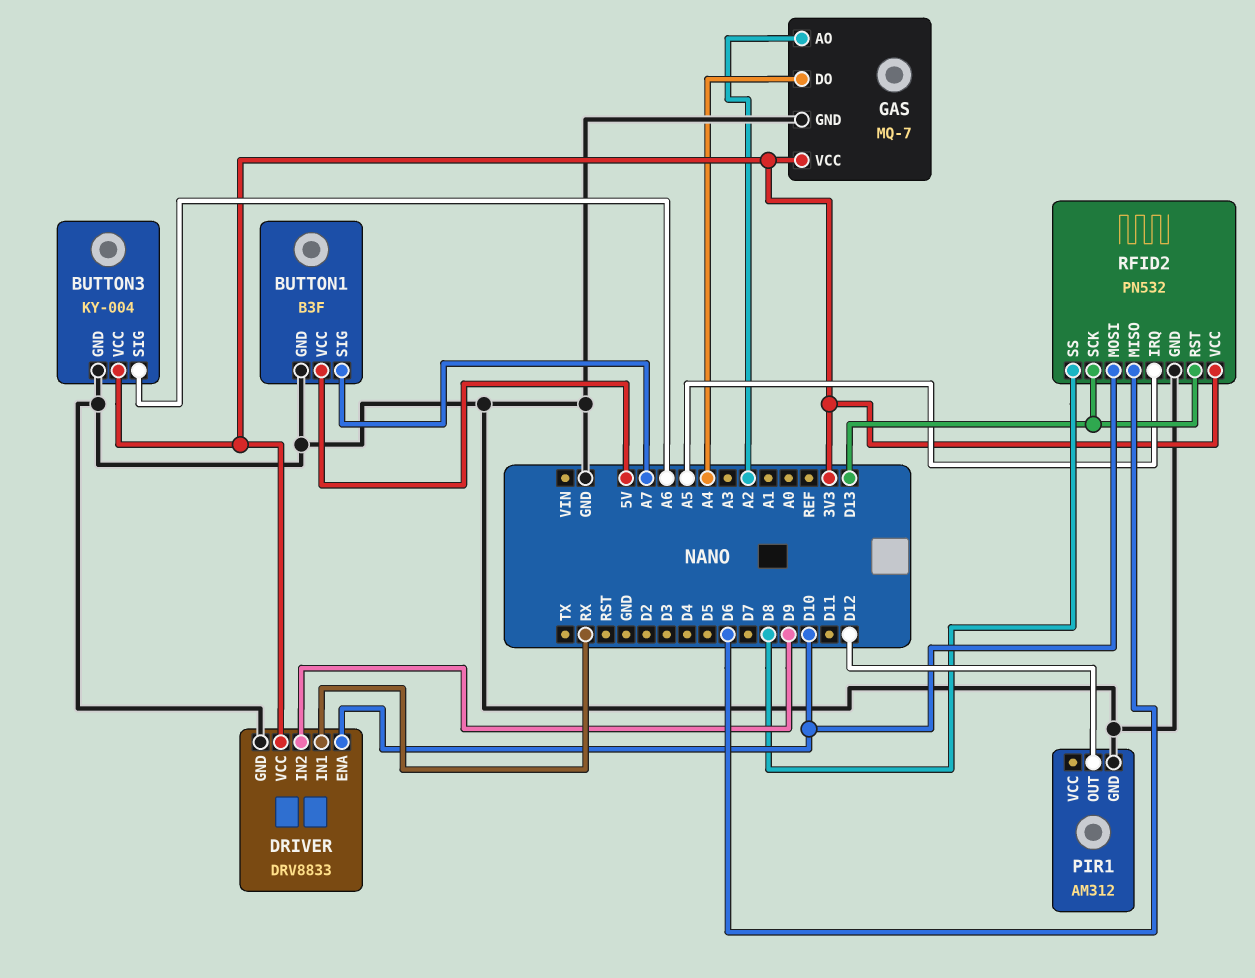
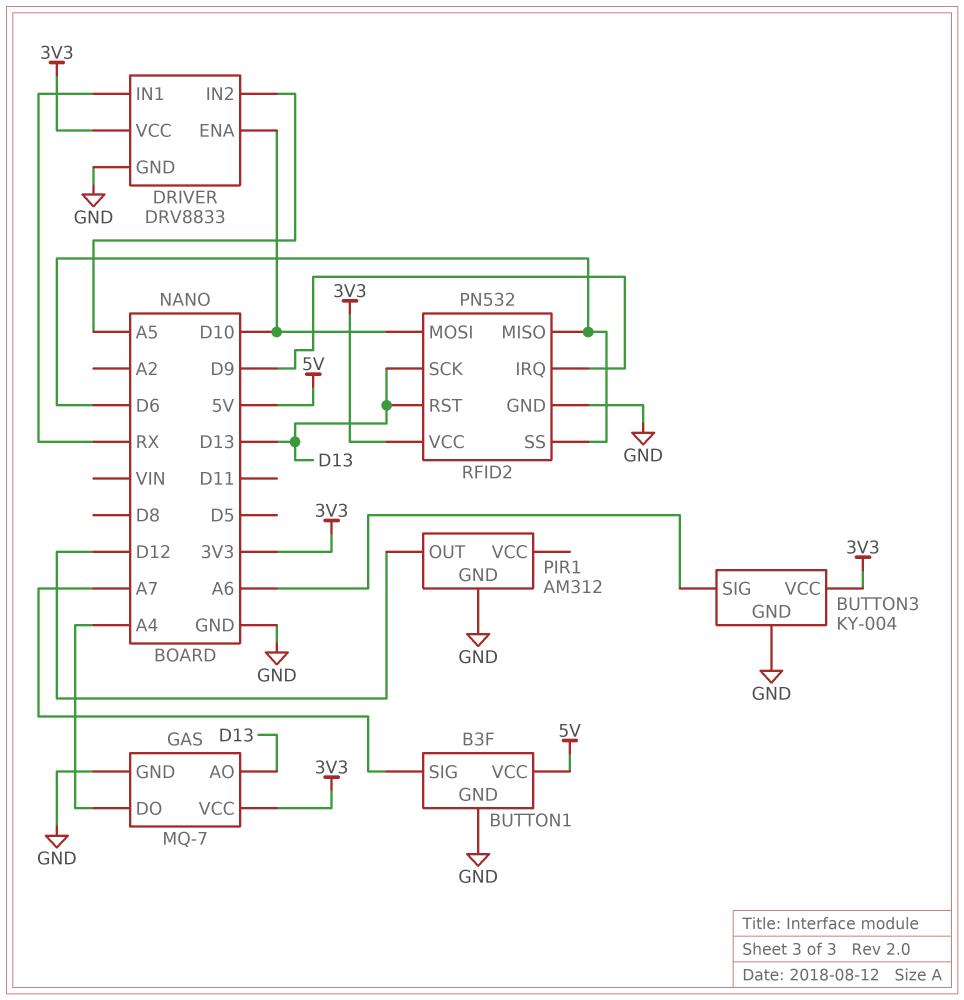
DRIVER pin IN2: D9 -> A5
GAS pin AO: A2 -> D13
RFID2 pin IRQ: A5 -> D9
RFID2 pin SS: D8 -> D6

